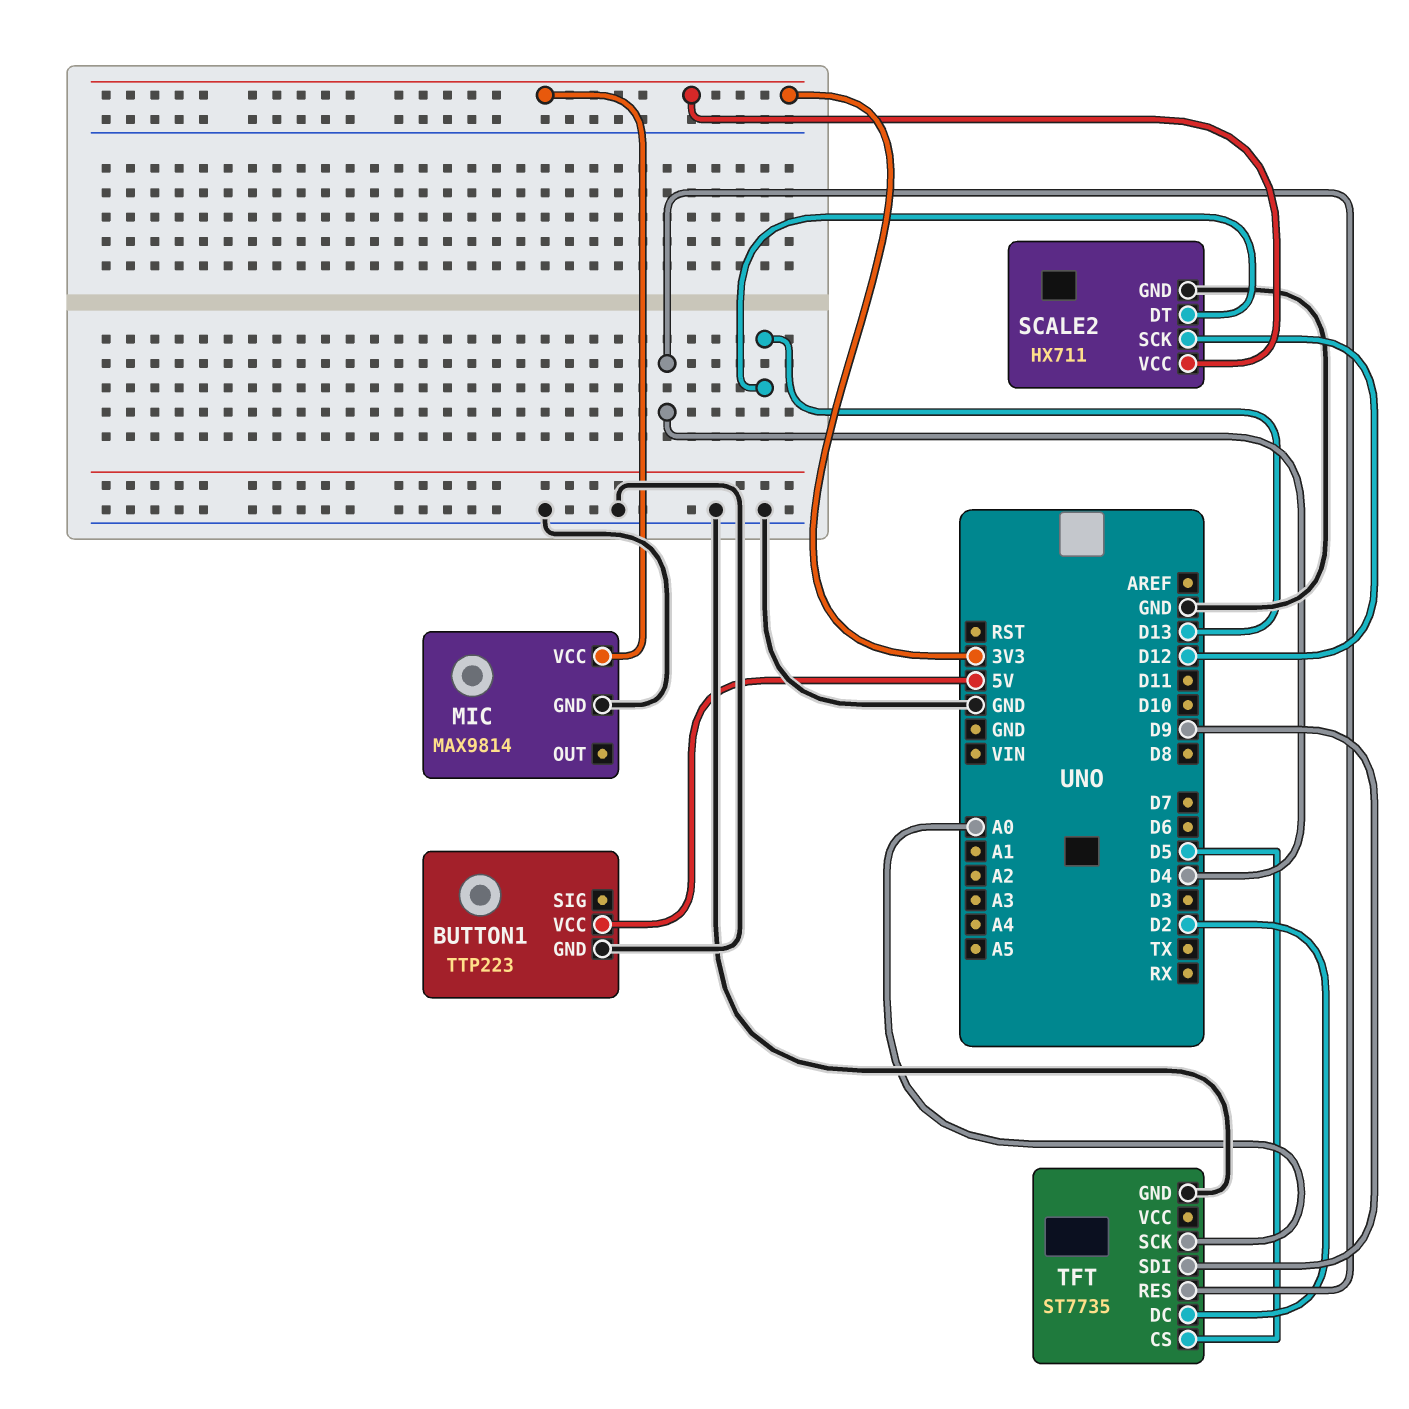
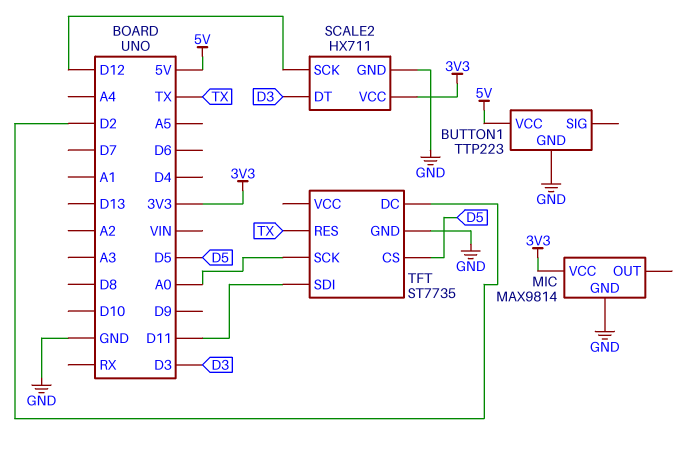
SCALE2 pin DT: D13 -> D3
TFT pin RES: D4 -> TX
TFT pin SDI: D9 -> D11

